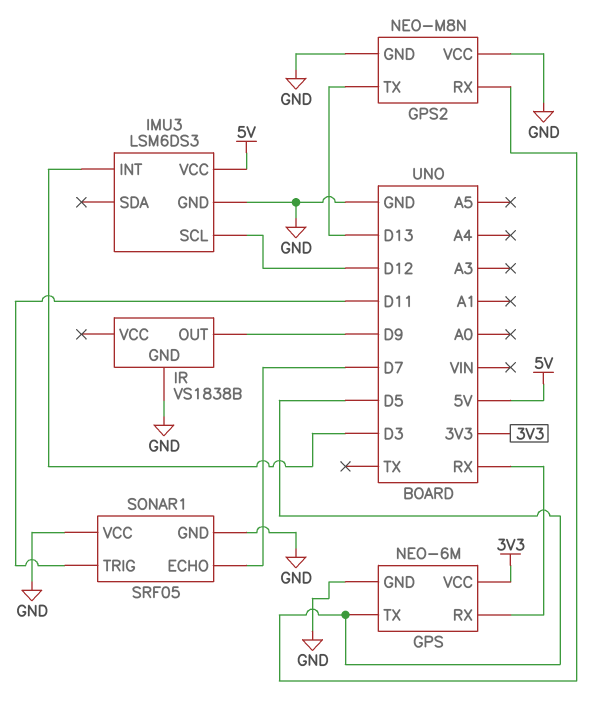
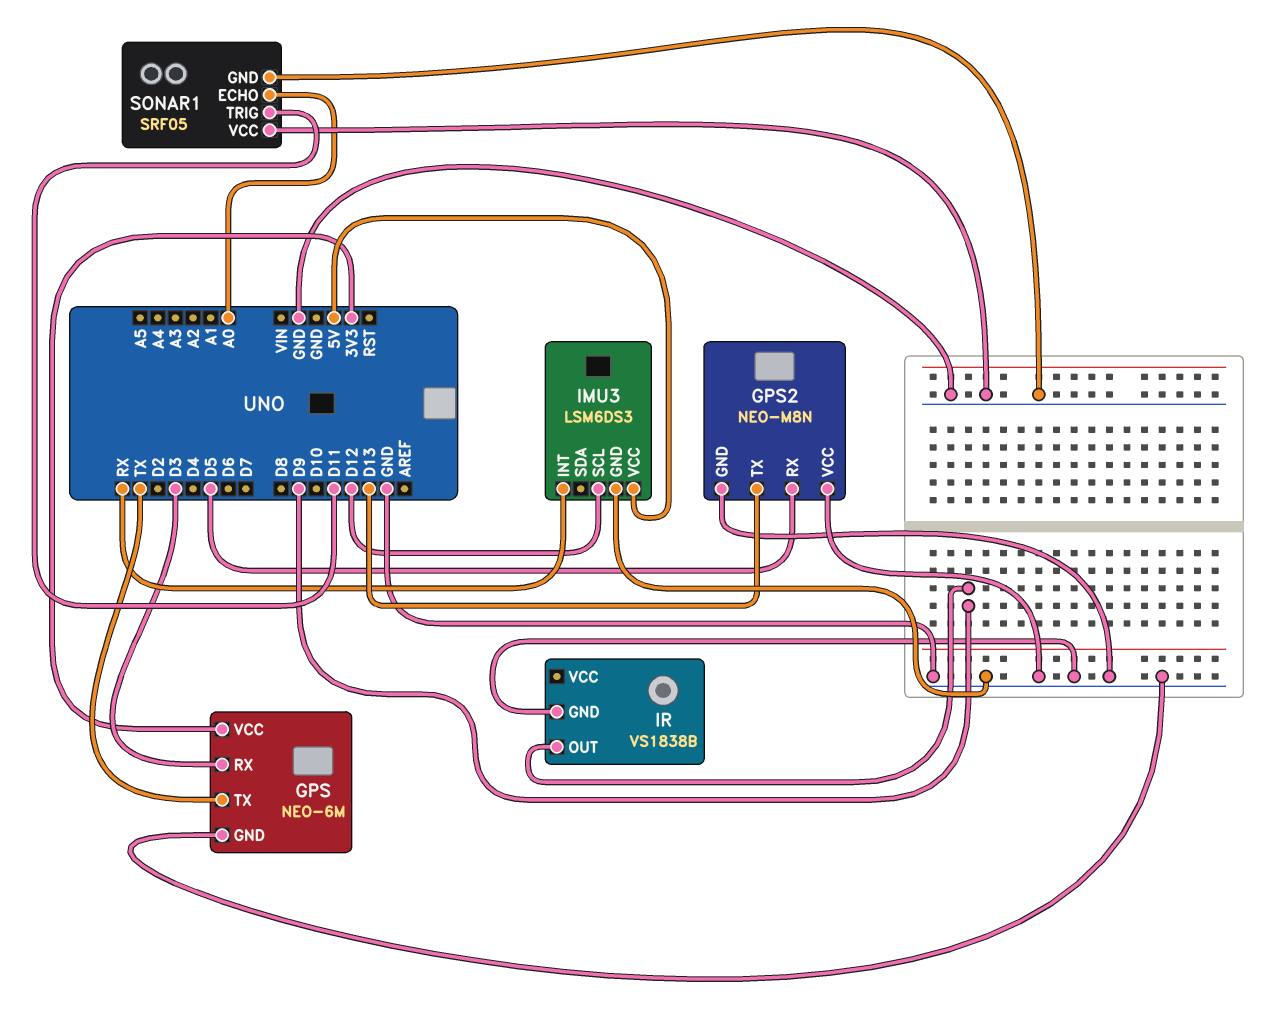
GPS pin RX: RX -> D3
GPS pin TX: D5 -> TX
IMU3 pin INT: D3 -> RX
SONAR1 pin ECHO: D7 -> A0

